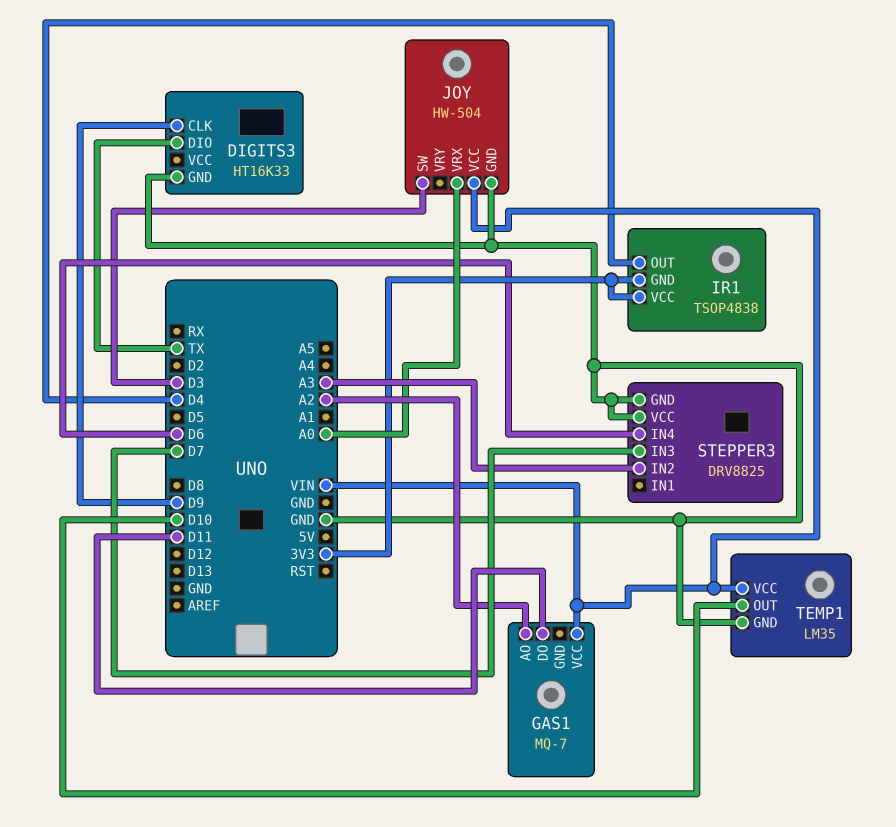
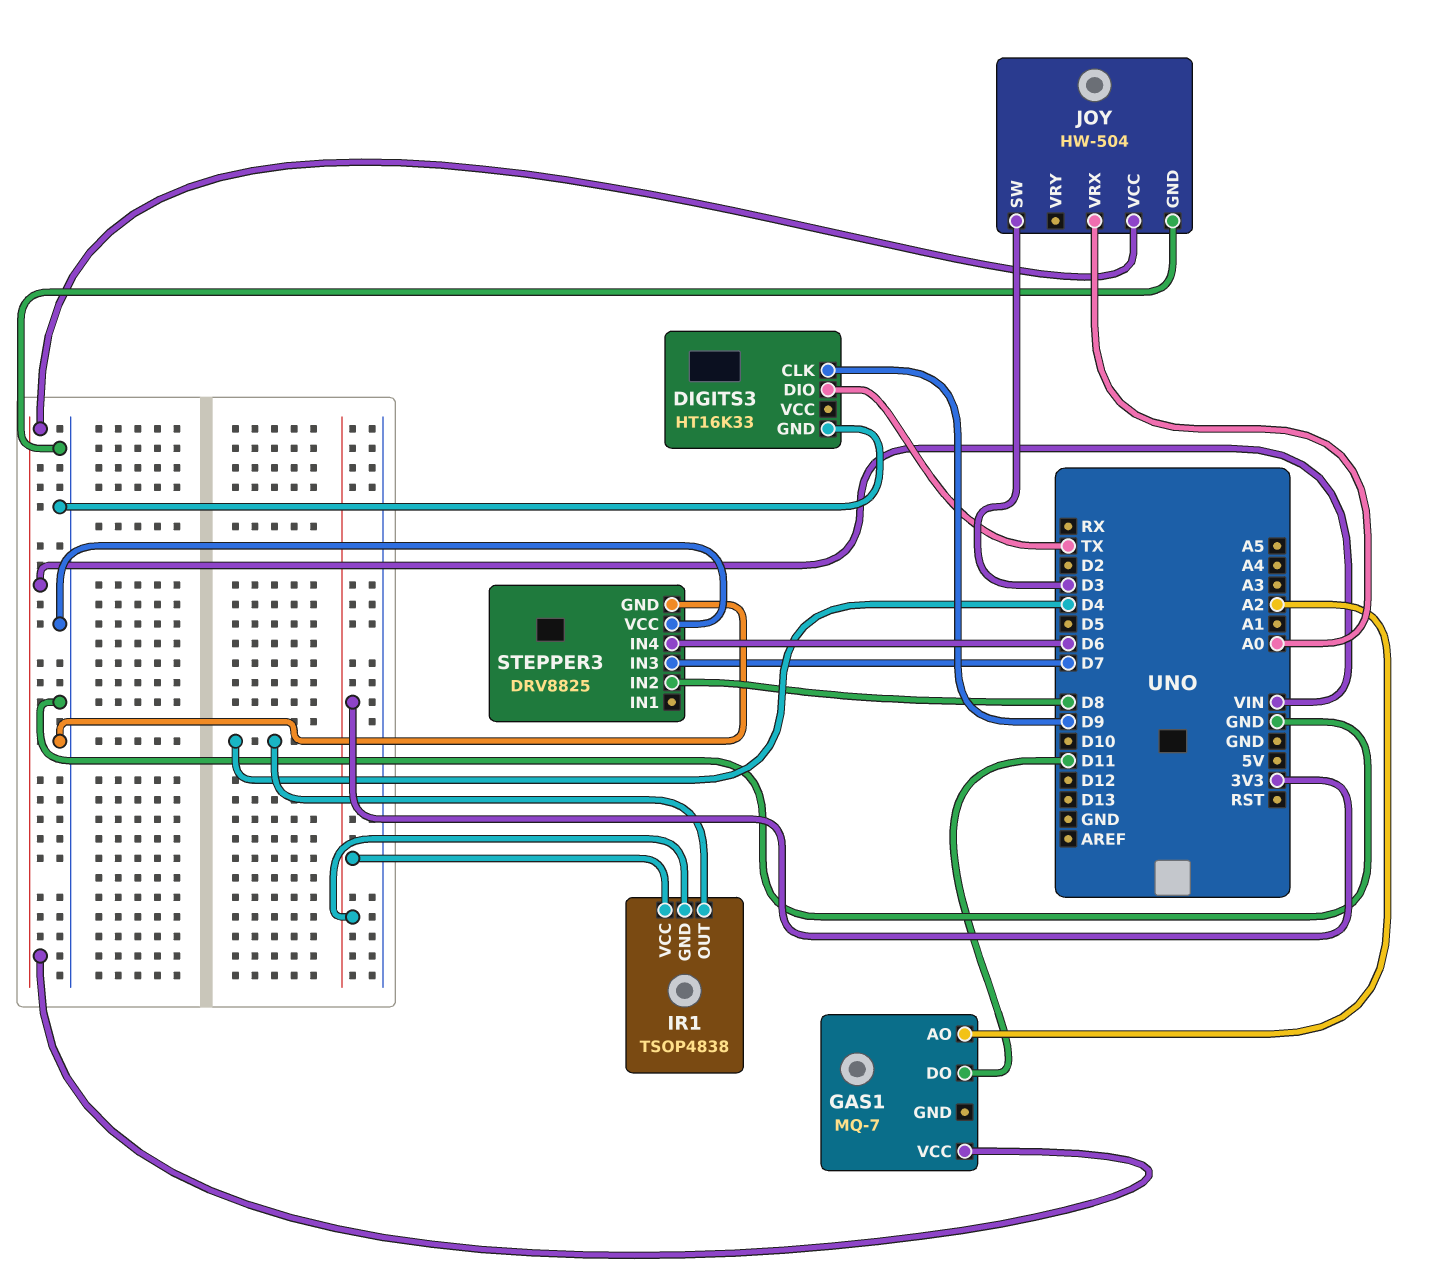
STEPPER3 pin IN2: A3 -> D8
TEMP1: LM35 -> none
TEMP1 pin GND: GND -> none
TEMP1 pin OUT: D10 -> none
TEMP1 pin VCC: VIN -> none

